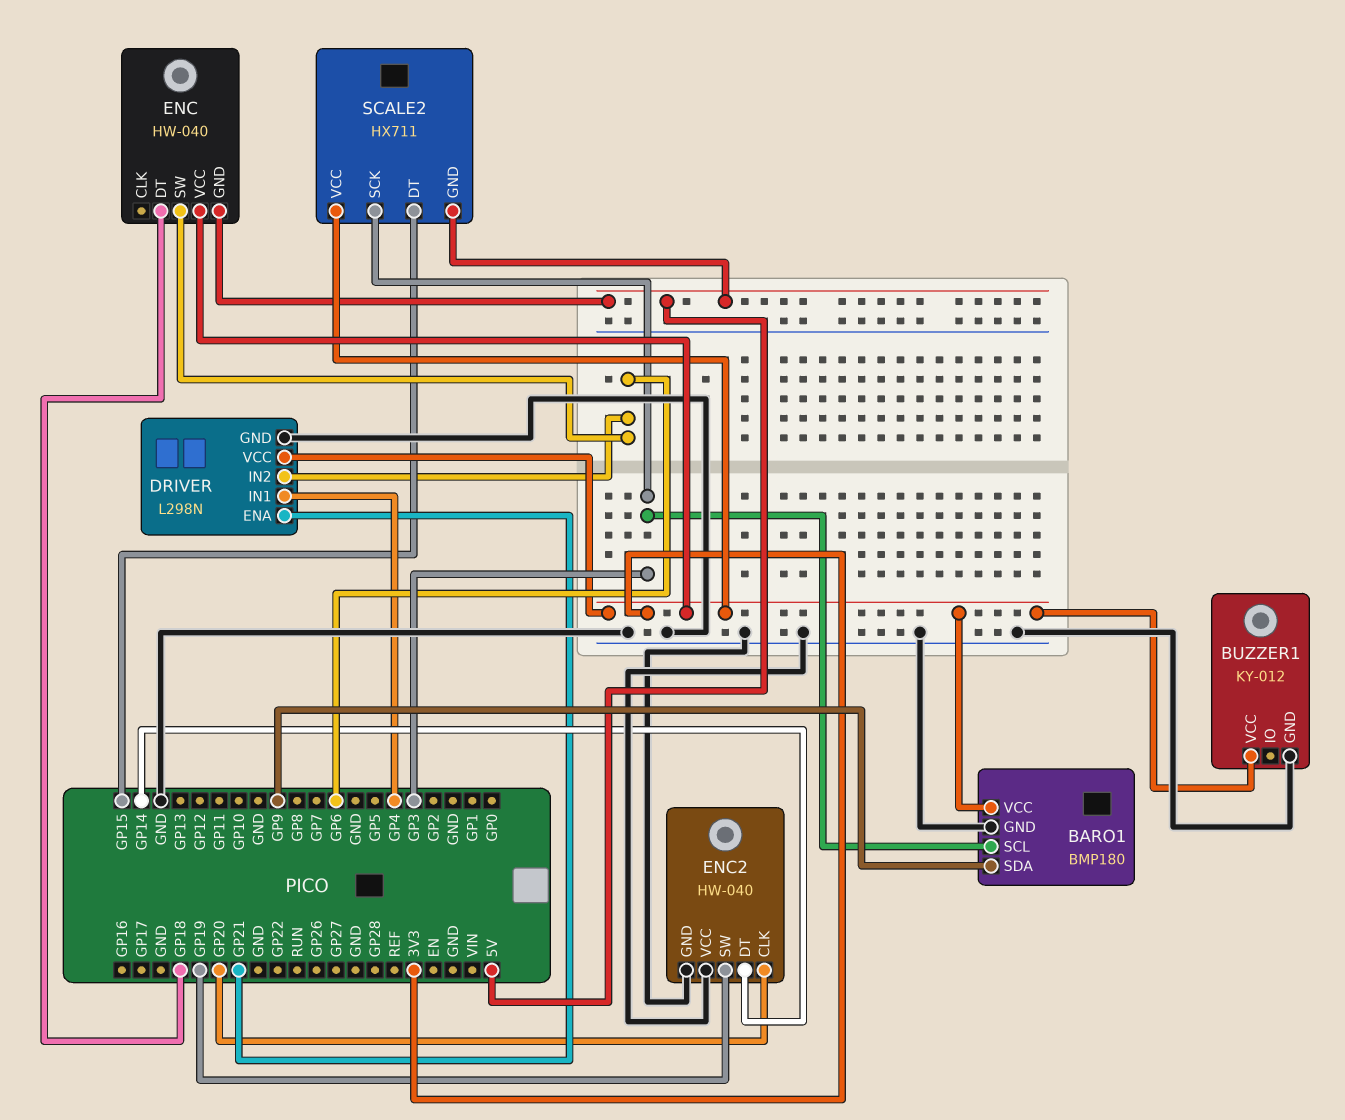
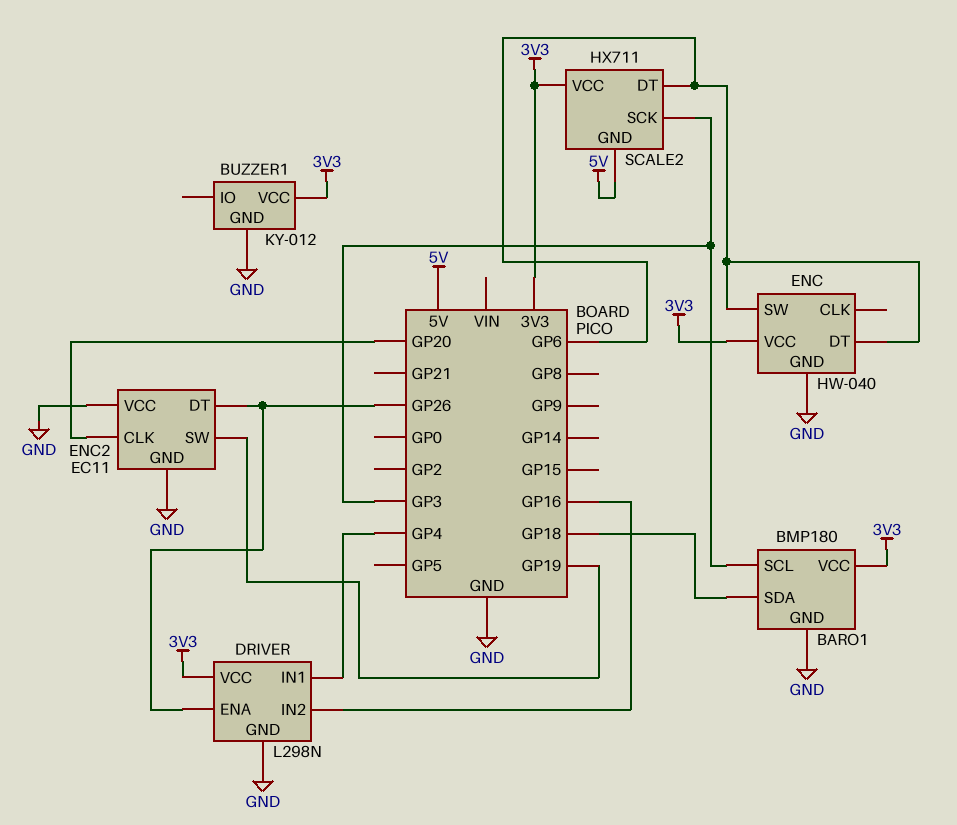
BARO1 pin SDA: GP9 -> GP18
DRIVER pin ENA: GP21 -> GP26
DRIVER pin IN2: GP6 -> GP16
ENC pin DT: GP18 -> GP6
ENC pin GND: 5V -> GND
ENC2: HW-040 -> EC11
ENC2 pin DT: GP14 -> GP26
SCALE2 pin DT: GP15 -> GP6

